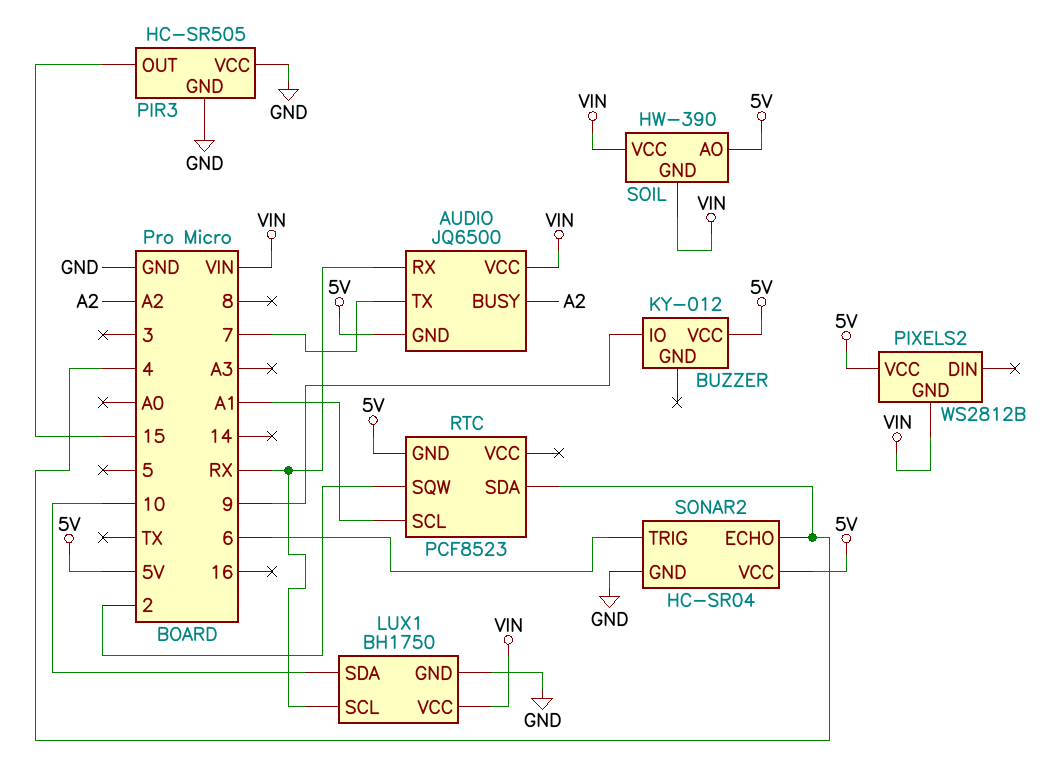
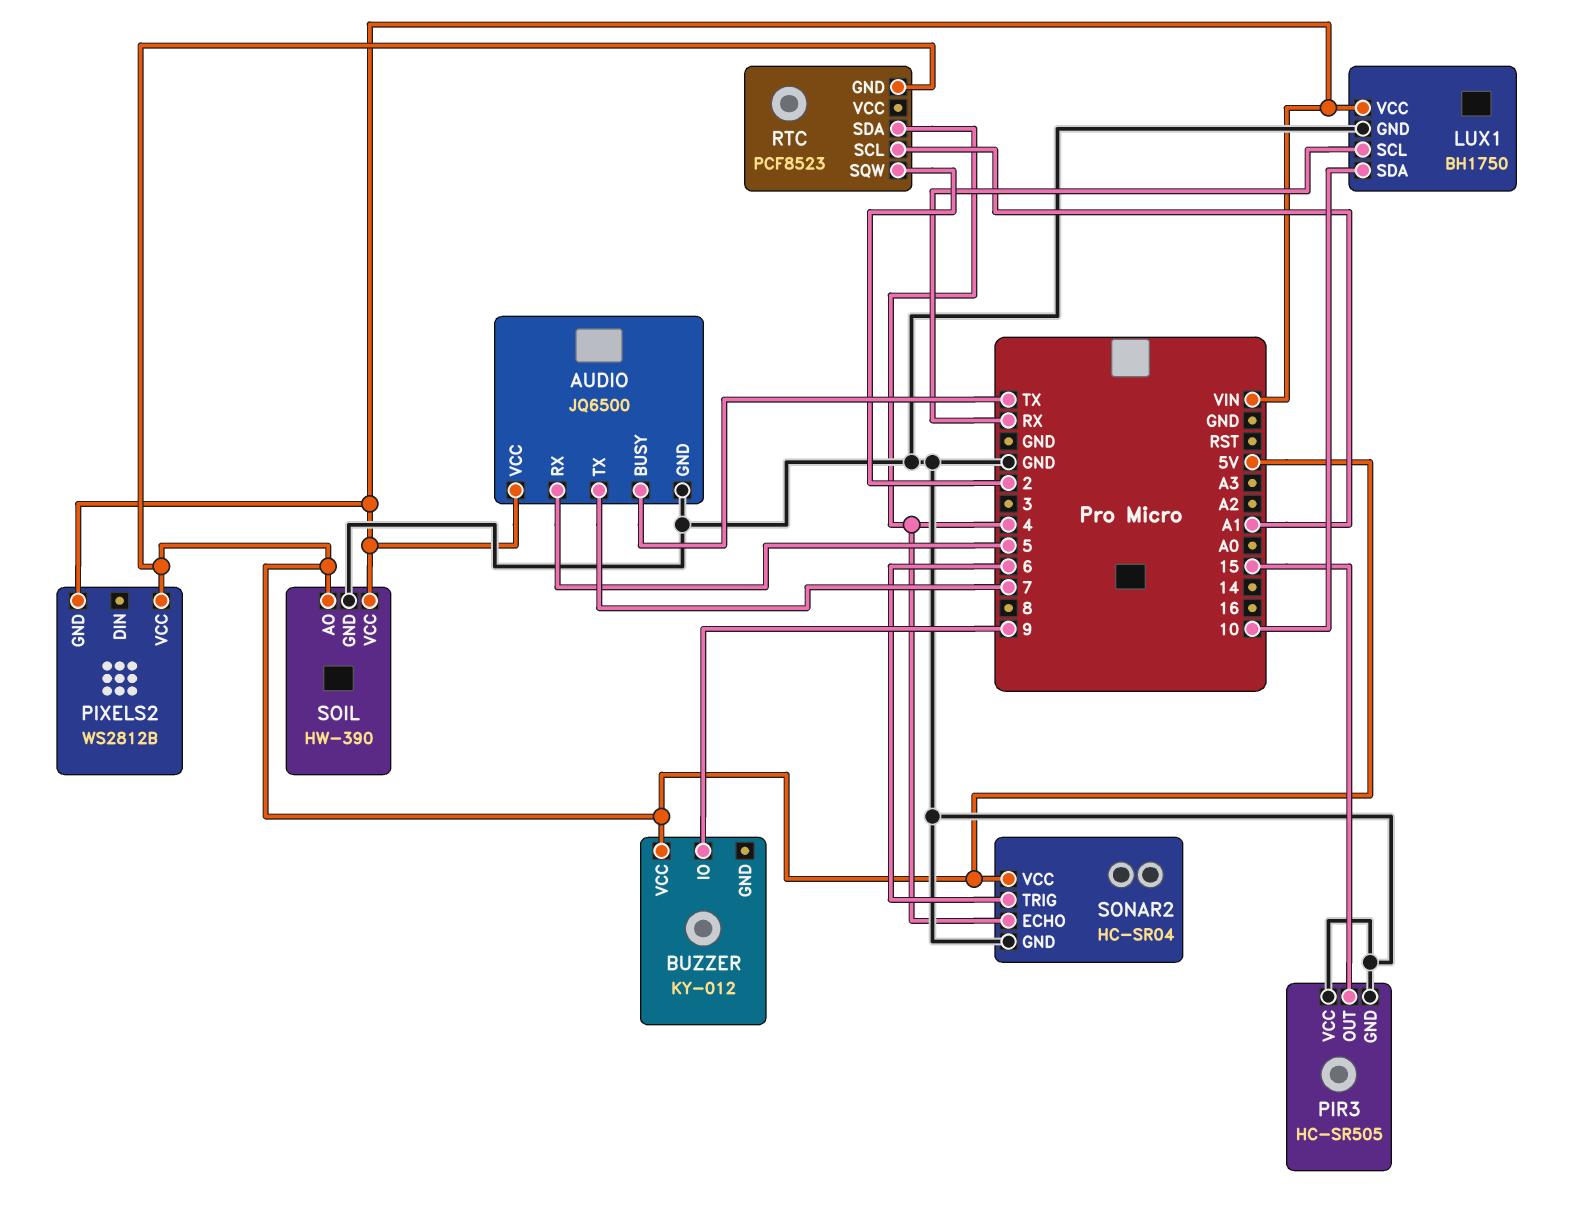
AUDIO pin BUSY: A2 -> TX
AUDIO pin GND: 5V -> GND
AUDIO pin RX: RX -> 5
SOIL pin GND: VIN -> GND

